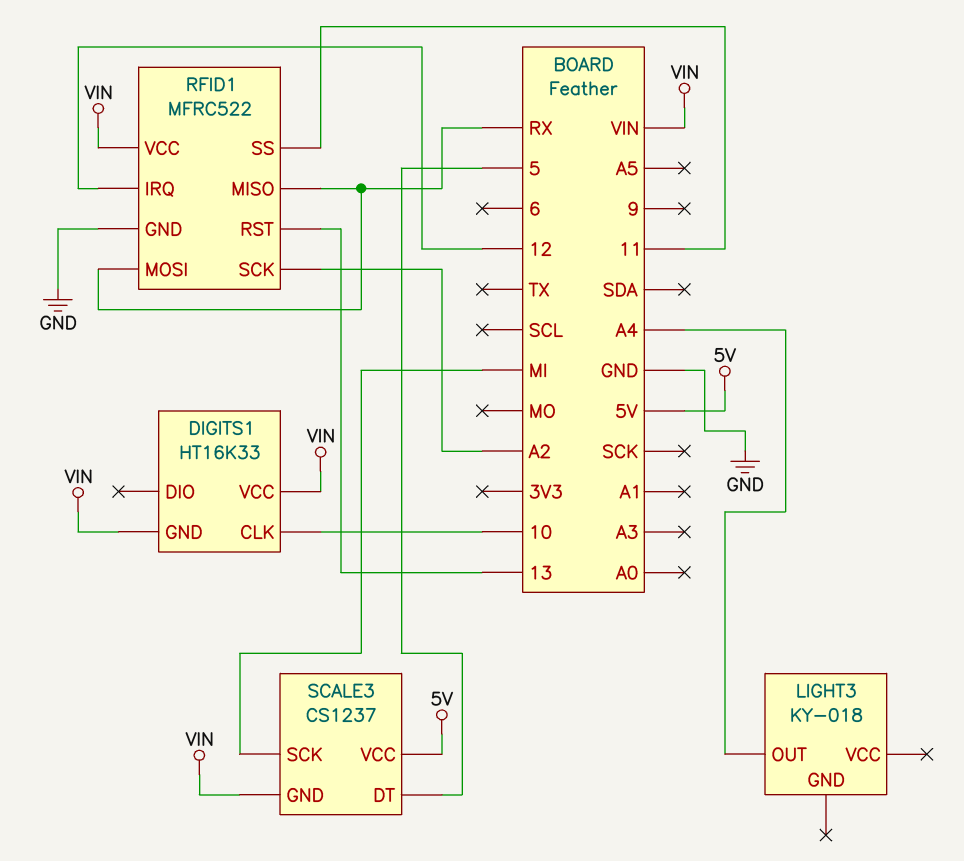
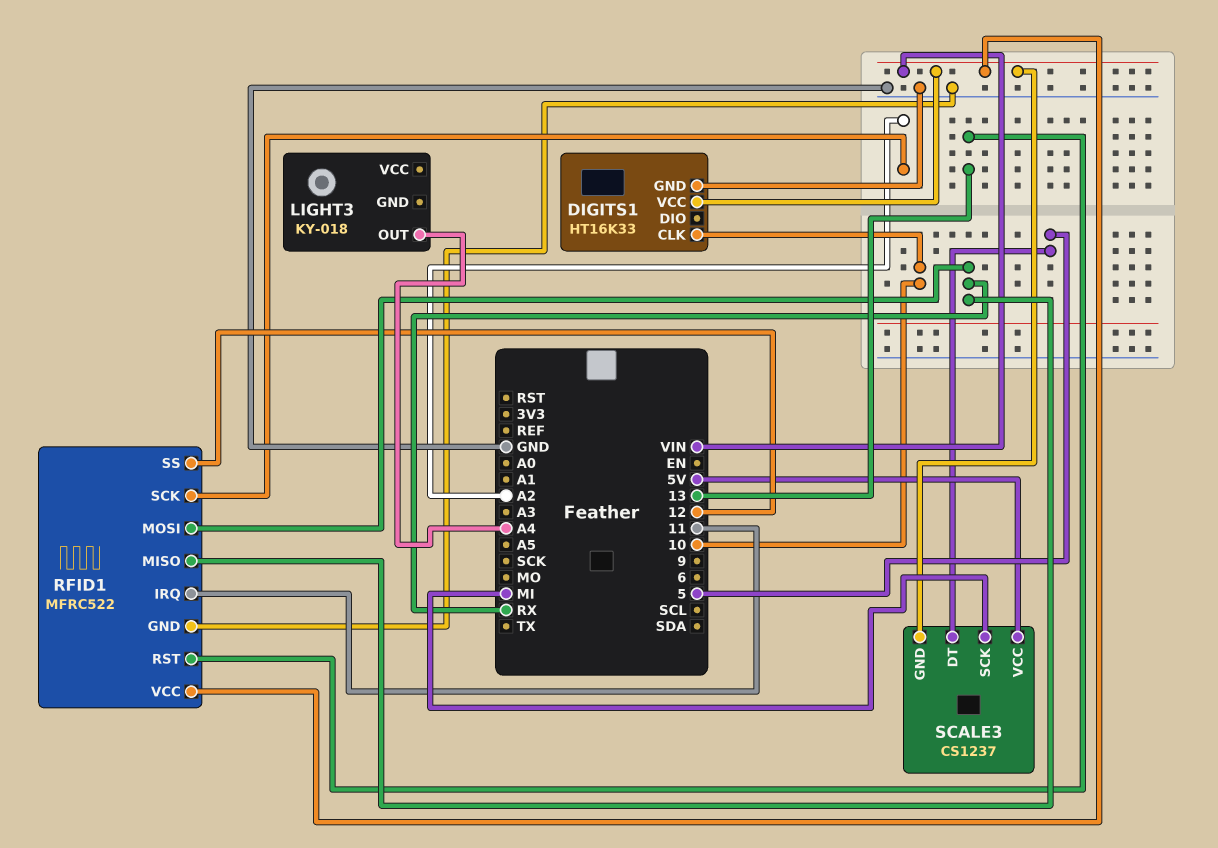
DIGITS1 pin GND: VIN -> GND
RFID1 pin IRQ: 12 -> 11
RFID1 pin SS: 11 -> 12

